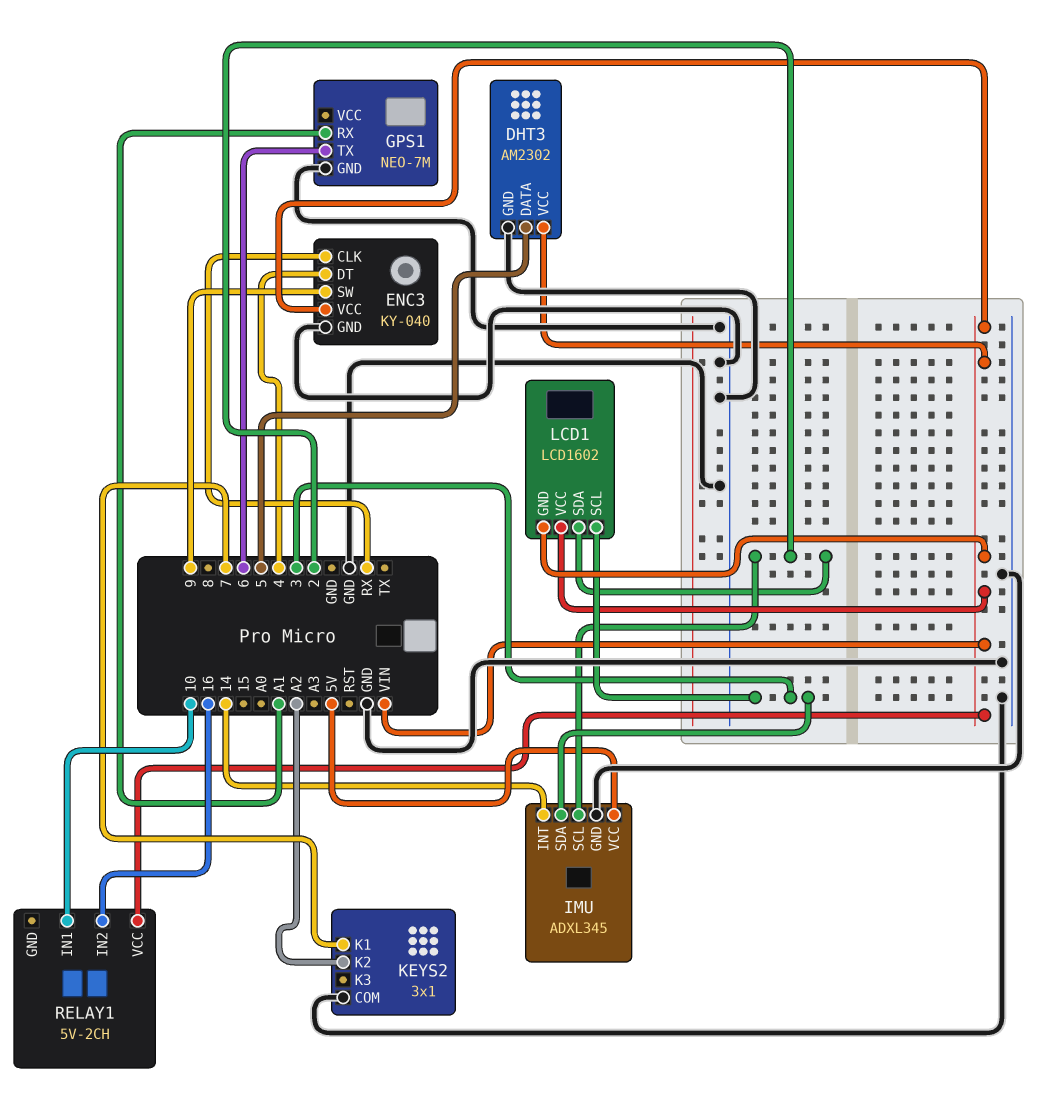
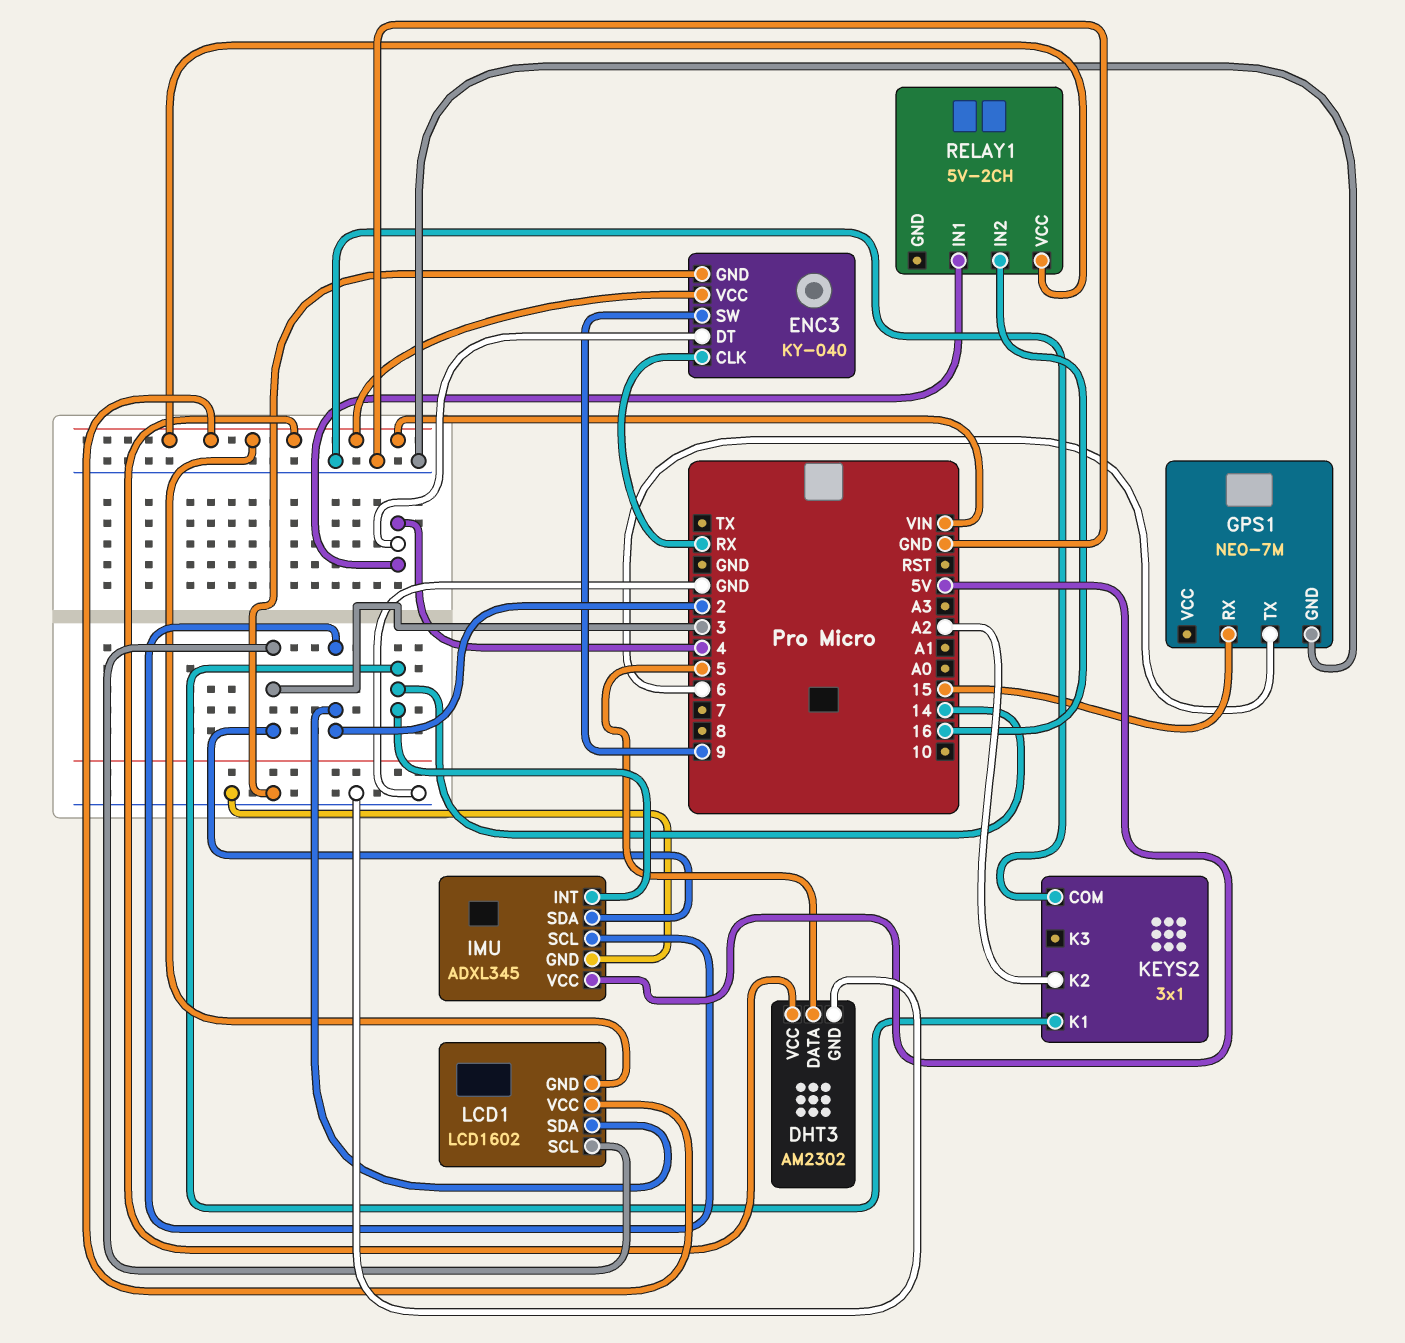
GPS1 pin RX: A1 -> 15
KEYS2 pin K1: 7 -> 14
RELAY1 pin IN1: 10 -> 4

